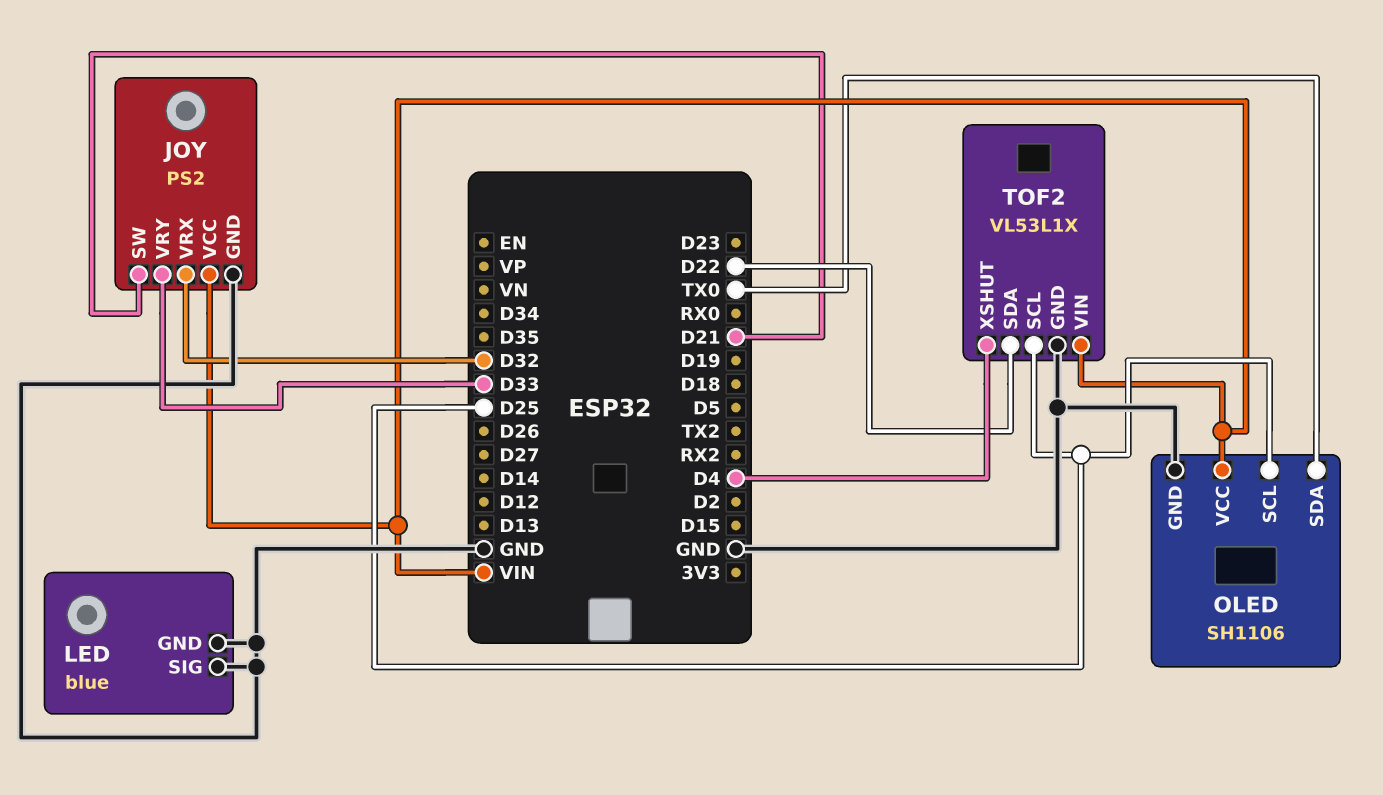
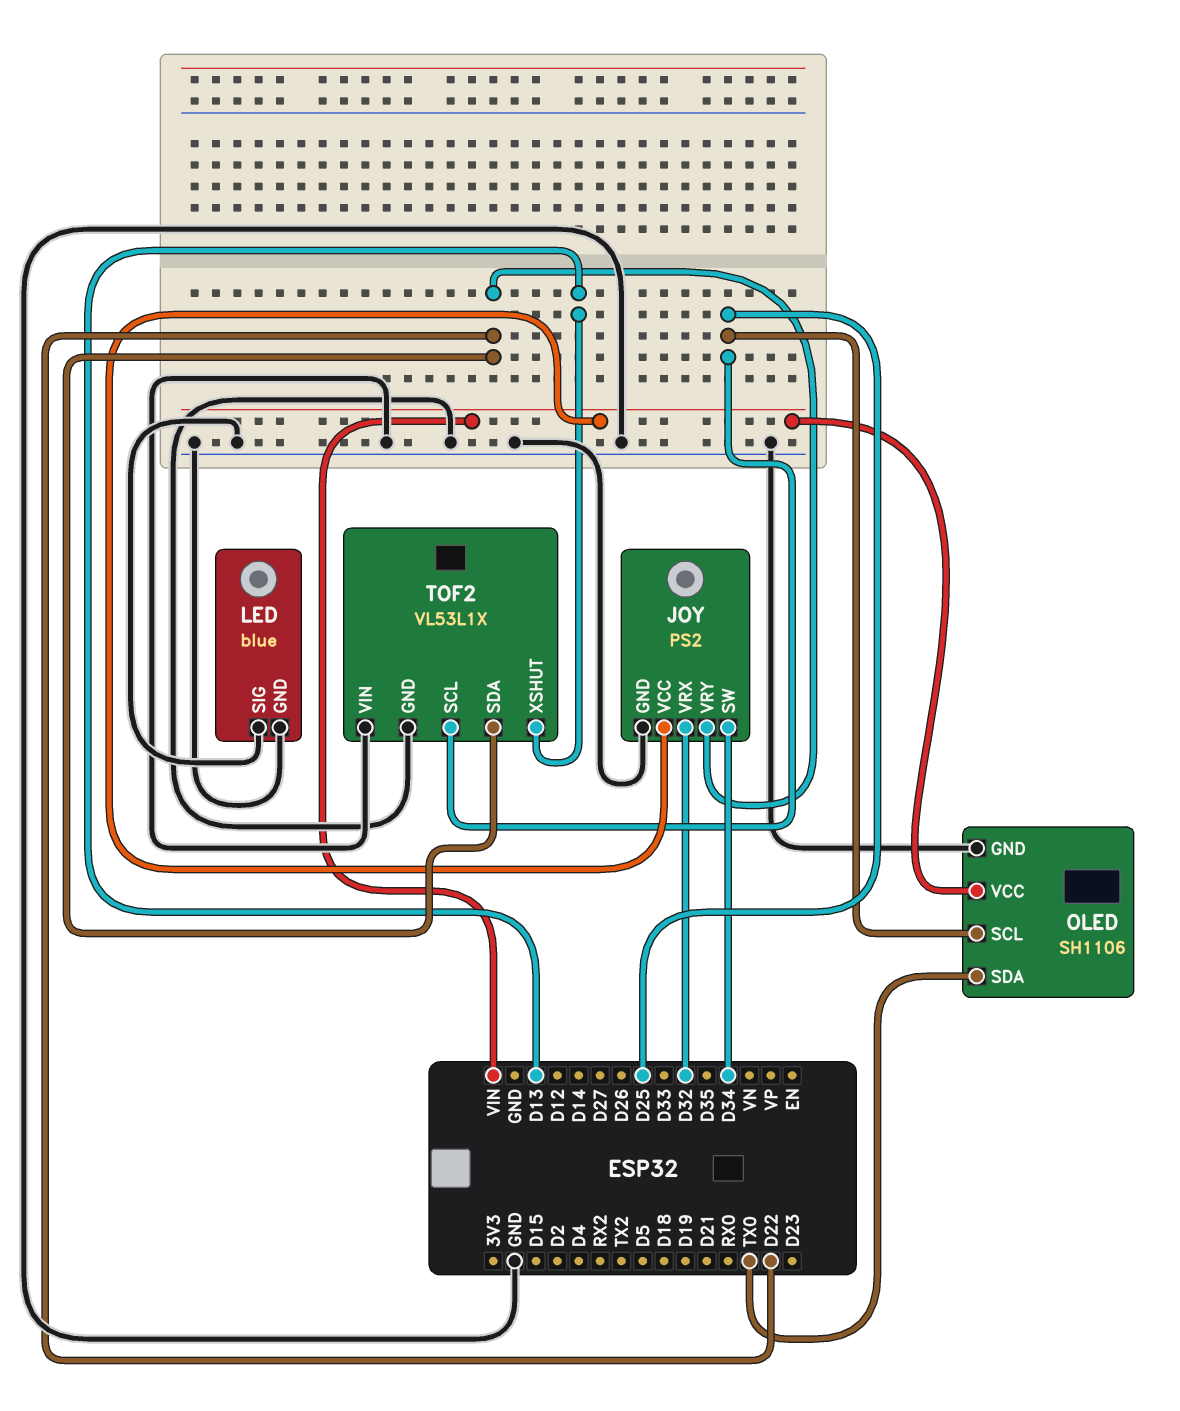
JOY pin SW: D21 -> D34
JOY pin VRY: D33 -> D22
TOF2 pin VIN: VIN -> GND
TOF2 pin XSHUT: D4 -> D13

